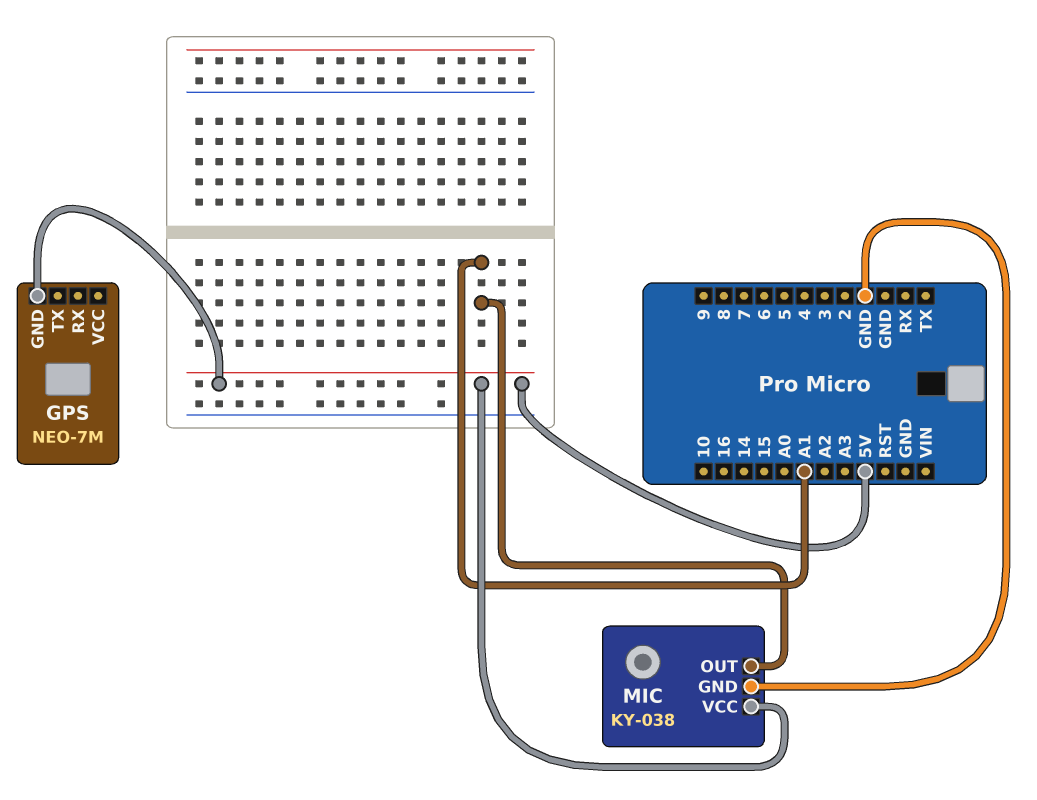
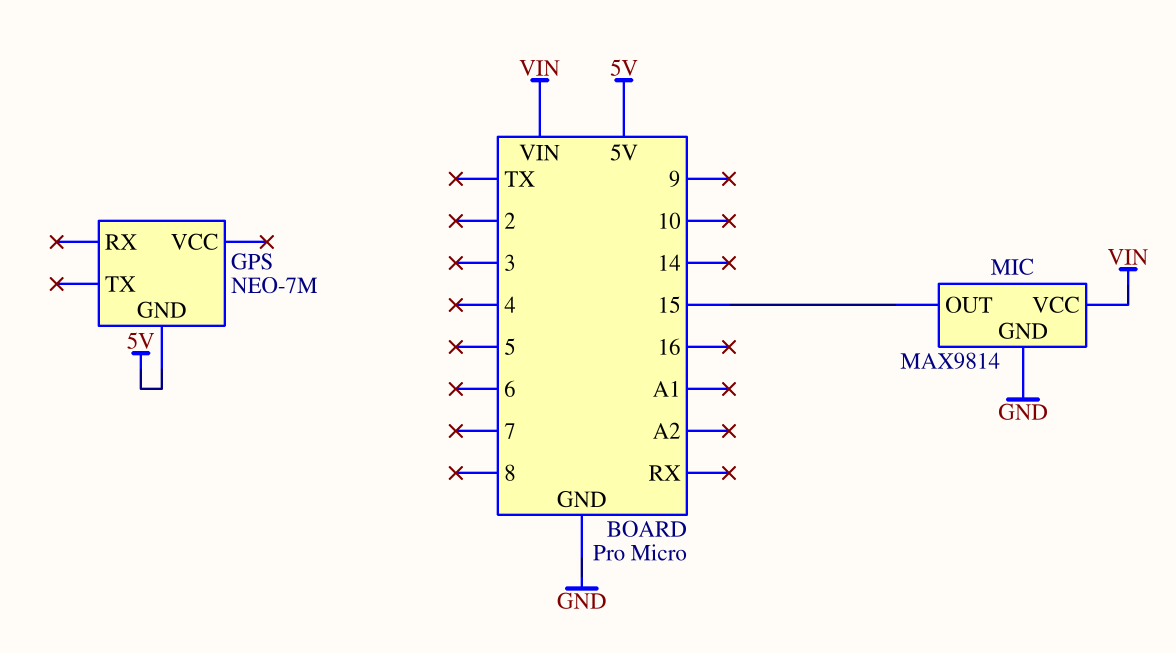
MIC: KY-038 -> MAX9814
MIC pin OUT: A1 -> 15
MIC pin VCC: 5V -> VIN

